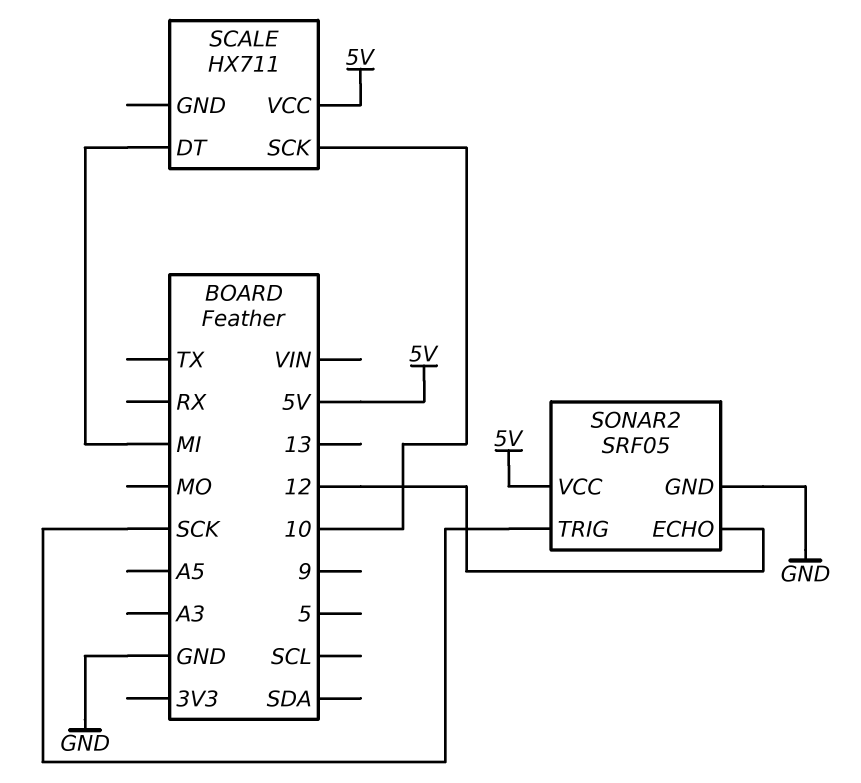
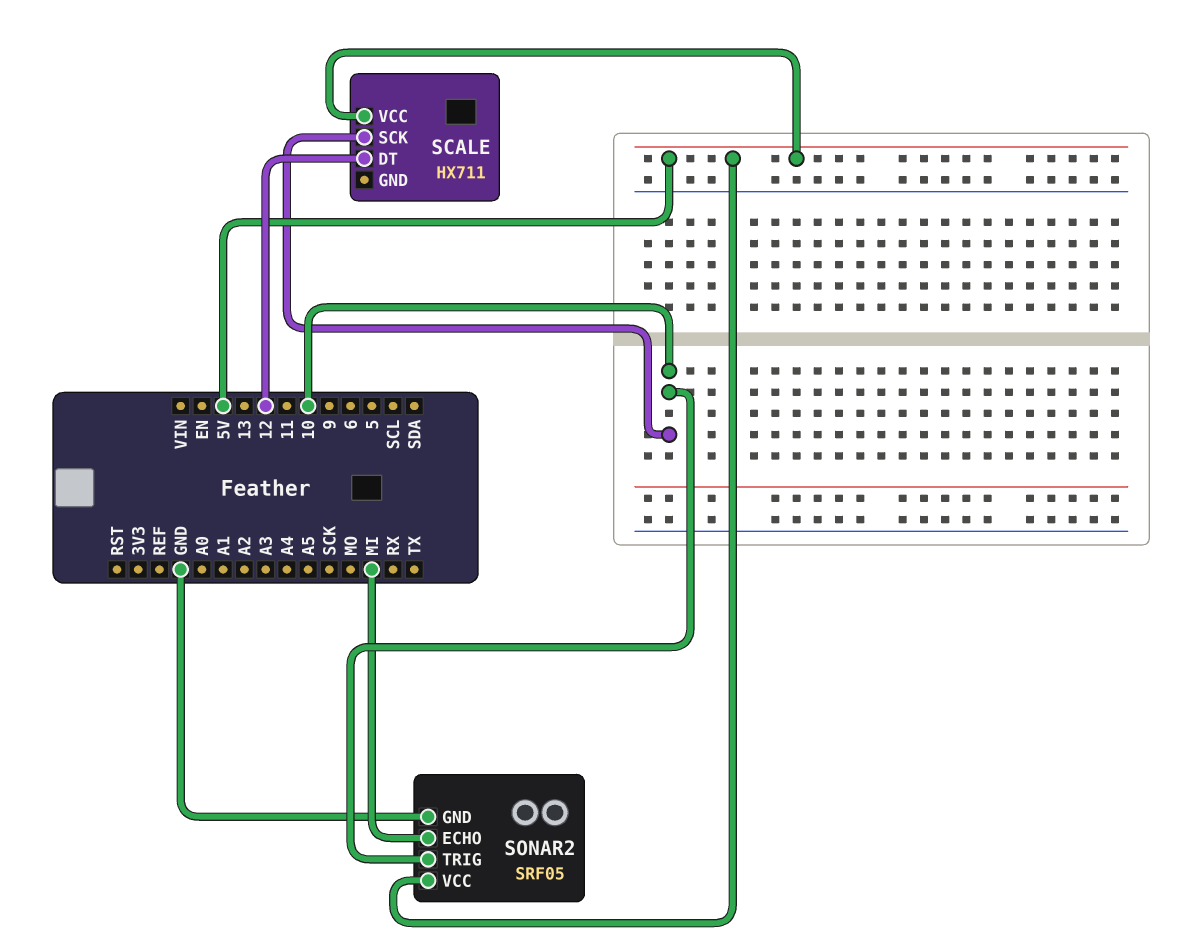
SCALE pin DT: MI -> 12
SONAR2 pin ECHO: 12 -> MI
SONAR2 pin TRIG: SCK -> 10

